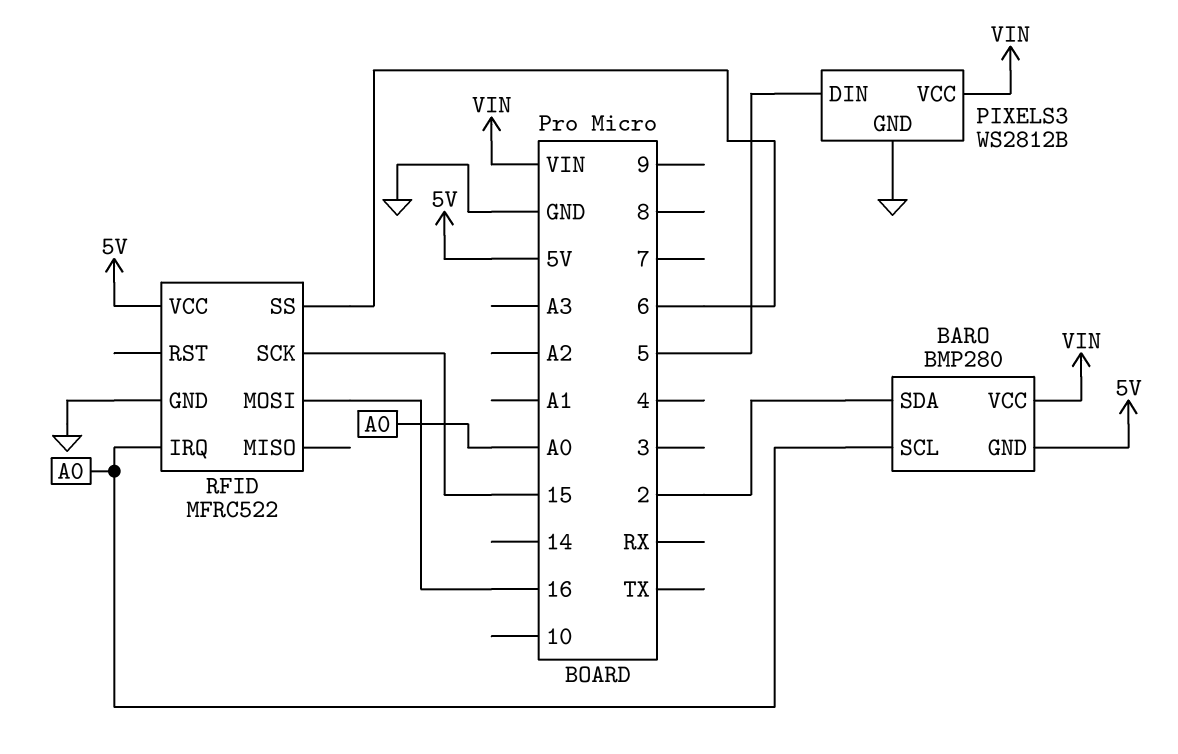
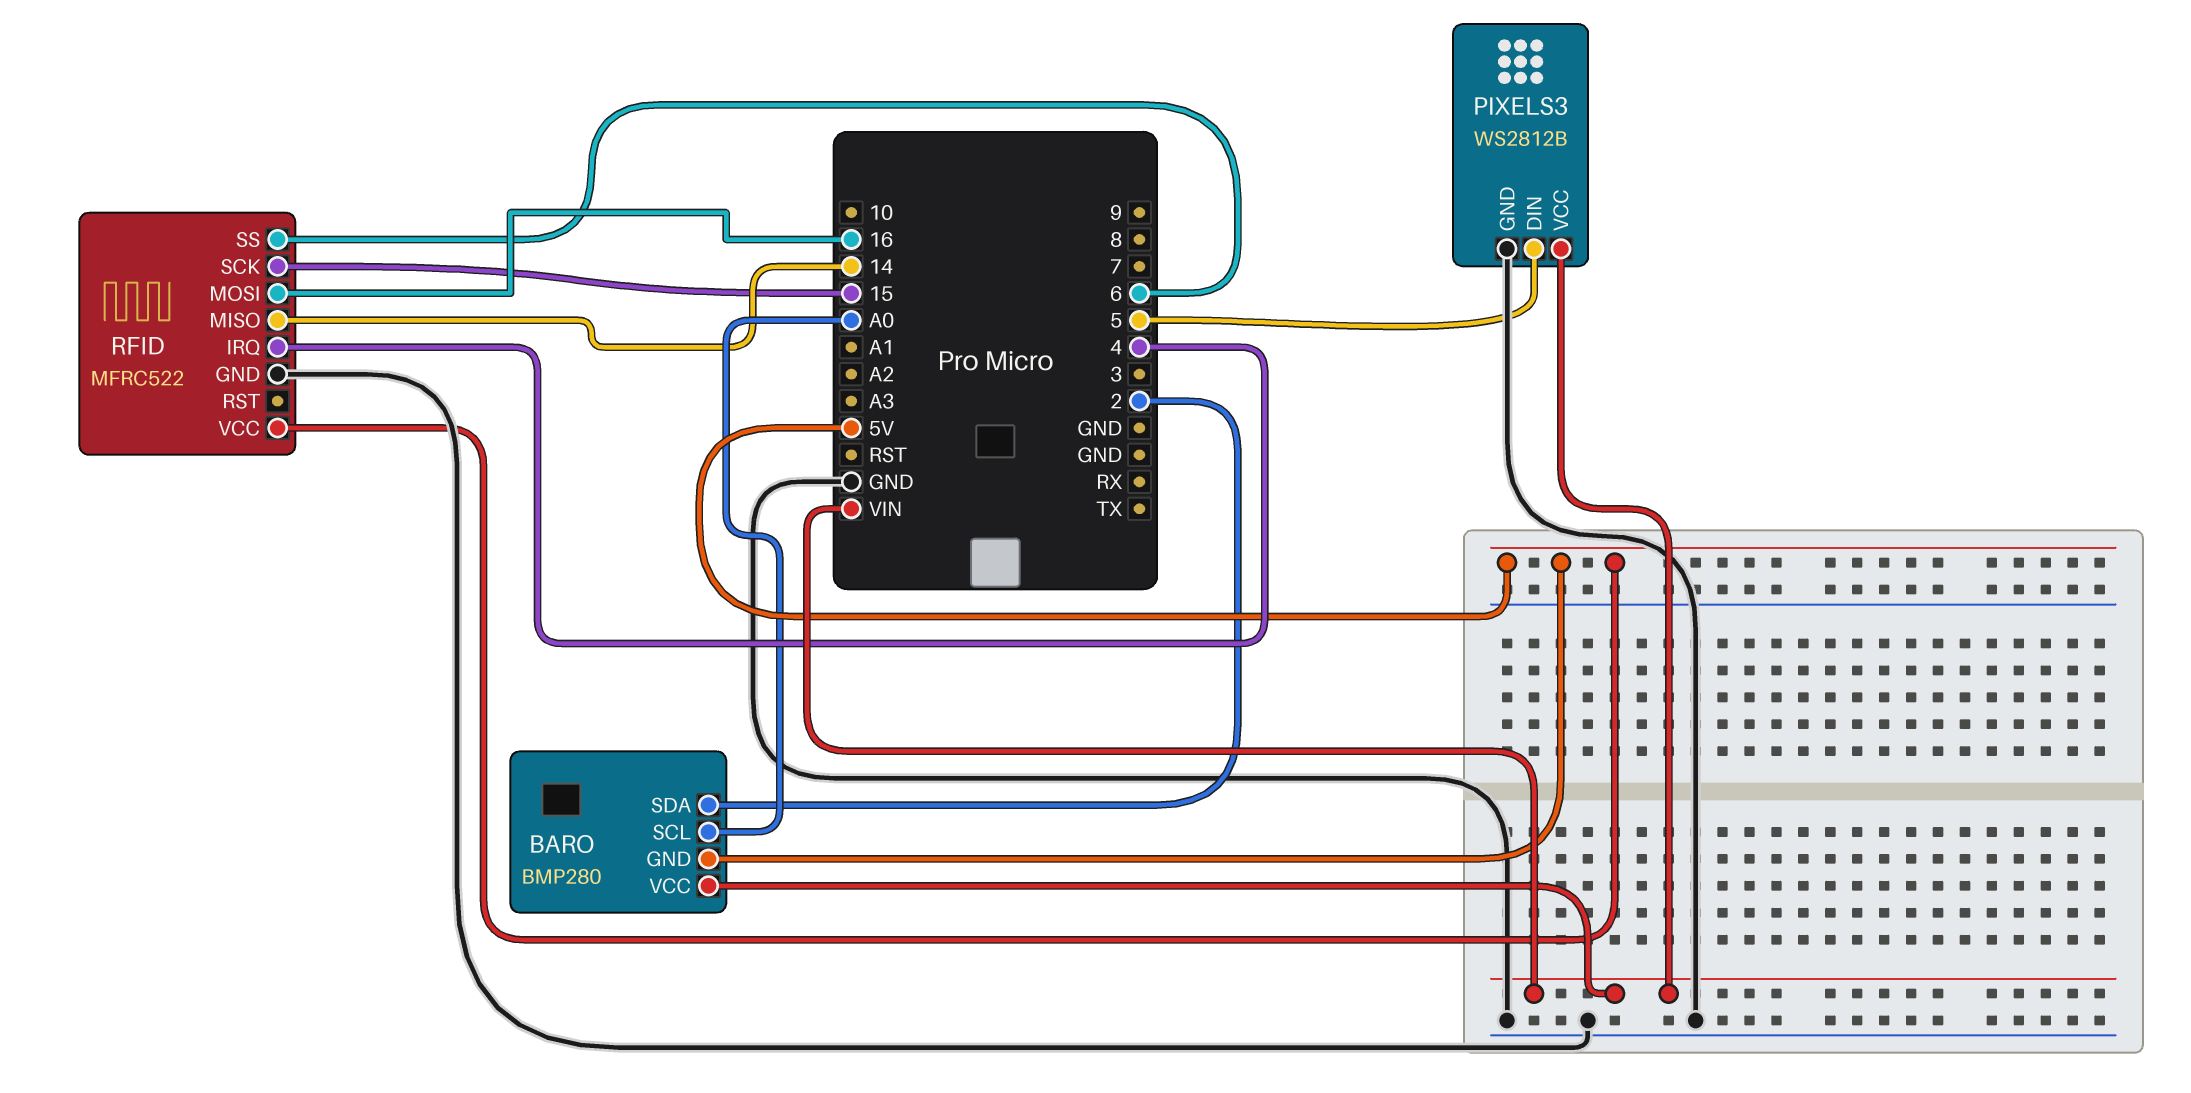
RFID pin IRQ: A0 -> 4
RFID pin MISO: none -> 14

